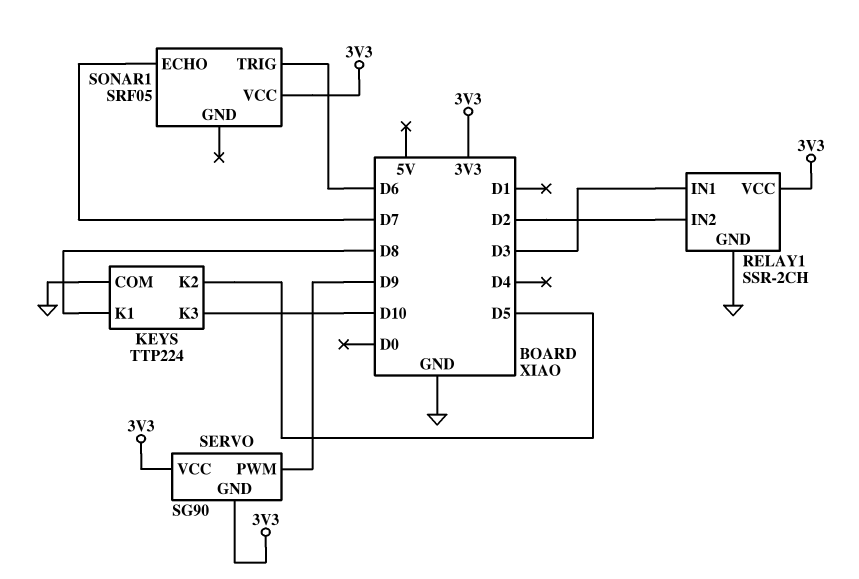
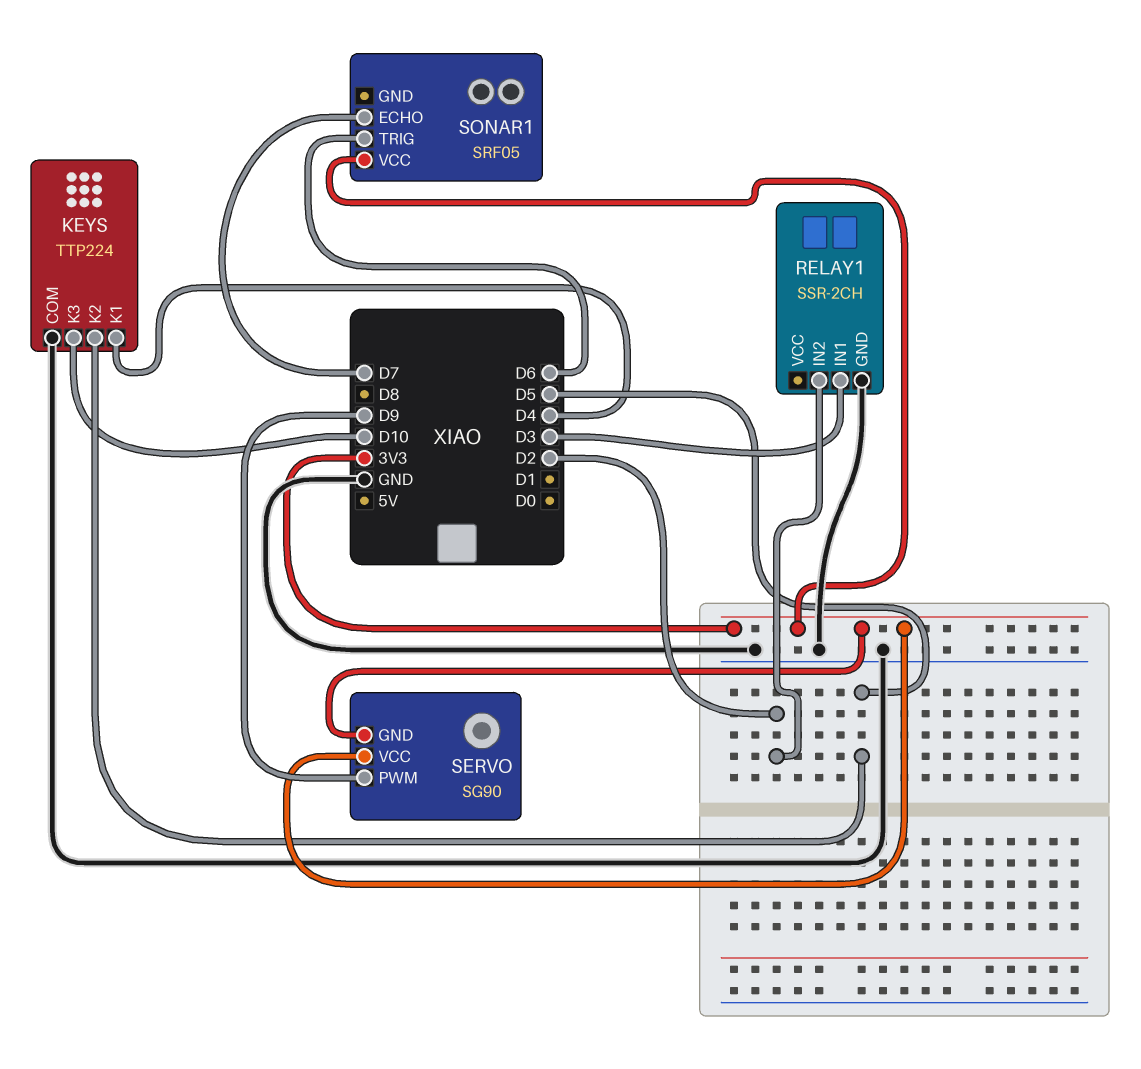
KEYS pin K1: D8 -> D4
RELAY1 pin VCC: 3V3 -> none

